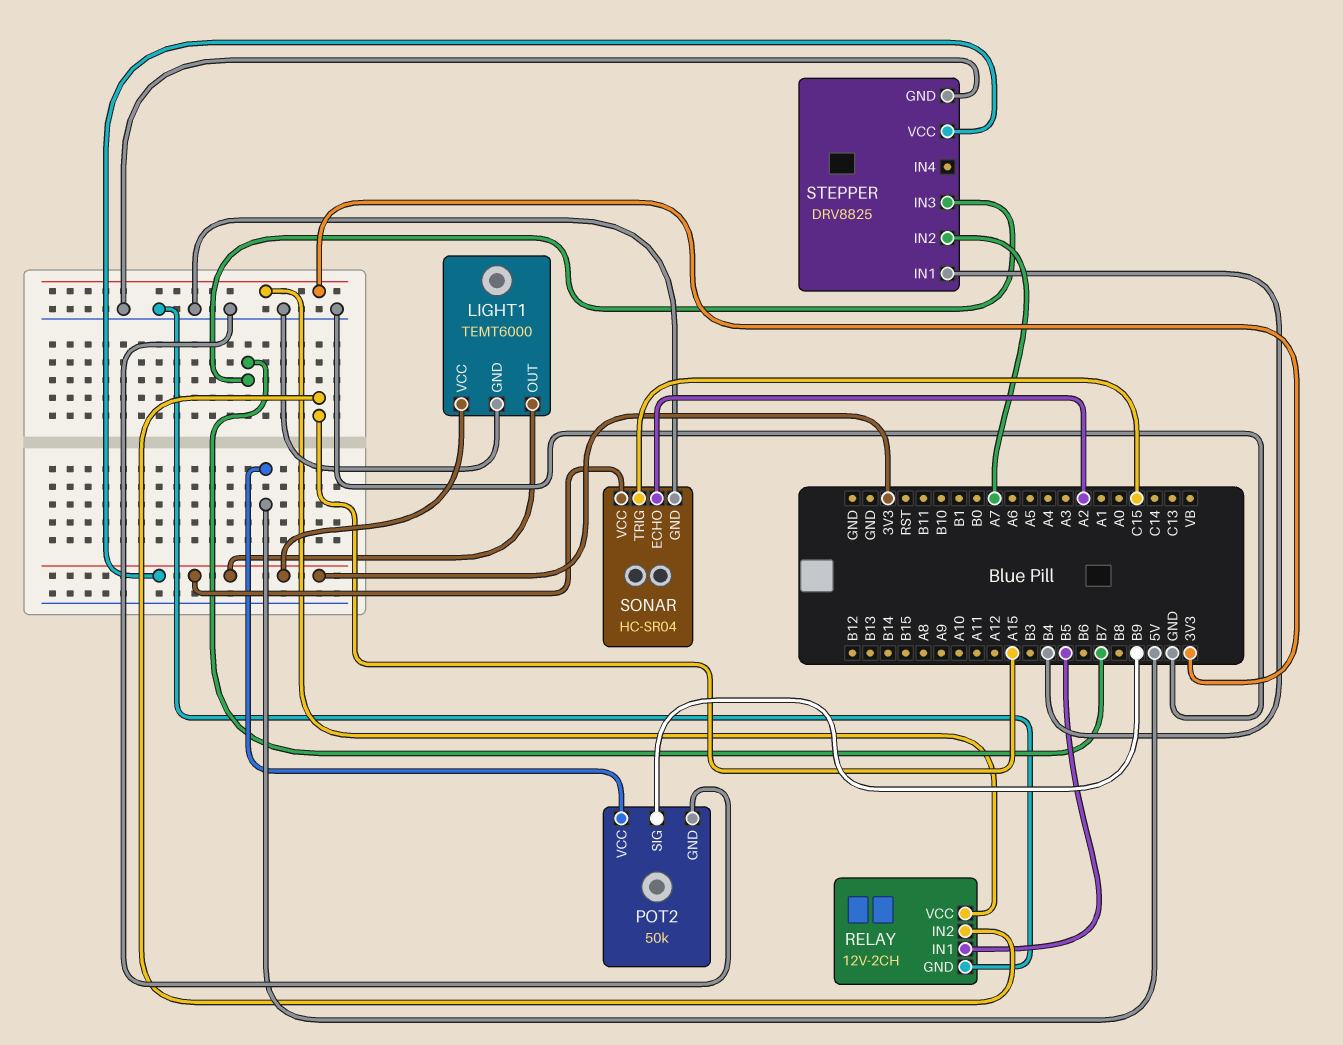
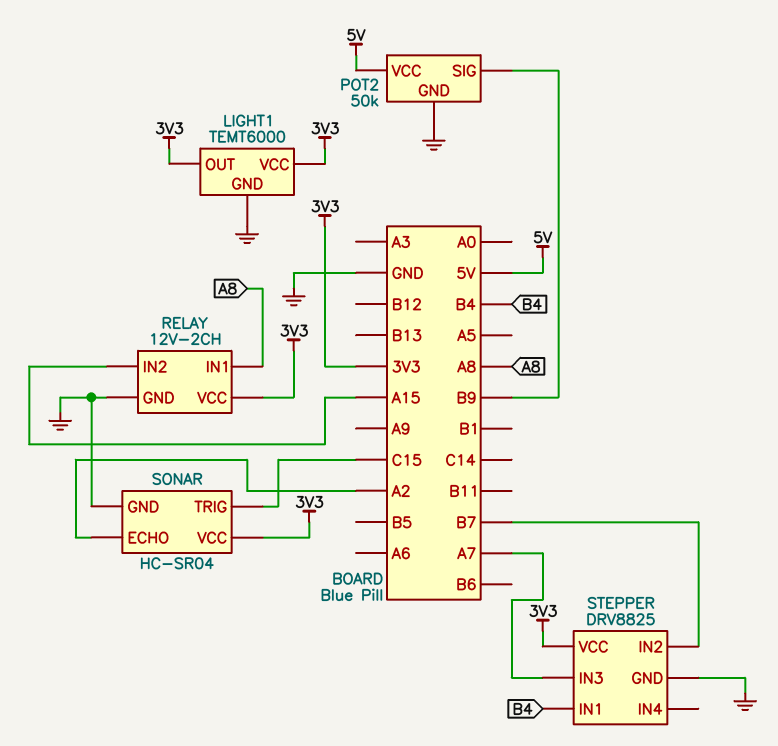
RELAY pin IN1: B5 -> A8
STEPPER pin IN2: A7 -> B7
STEPPER pin IN3: B7 -> A7

